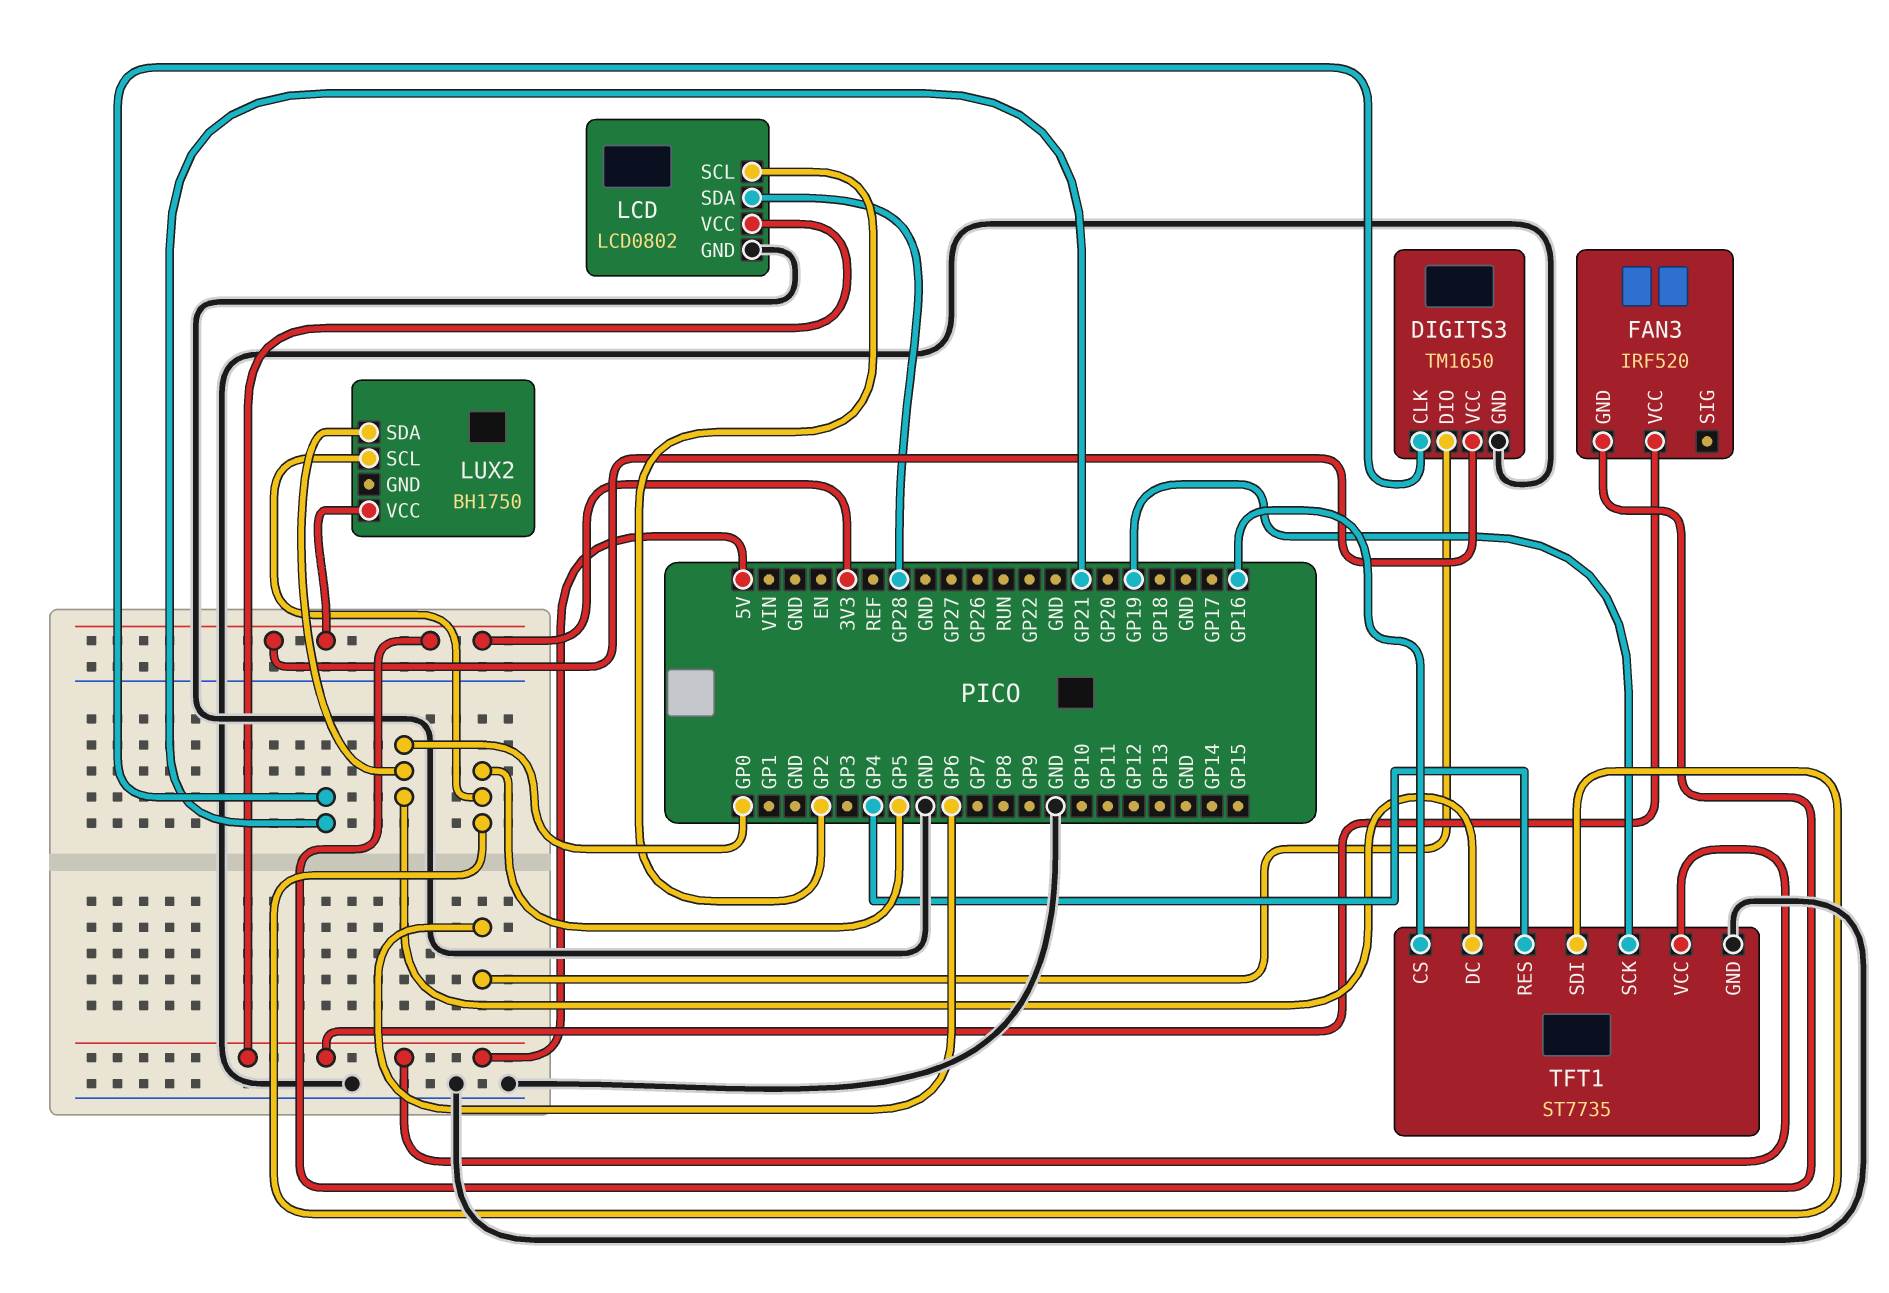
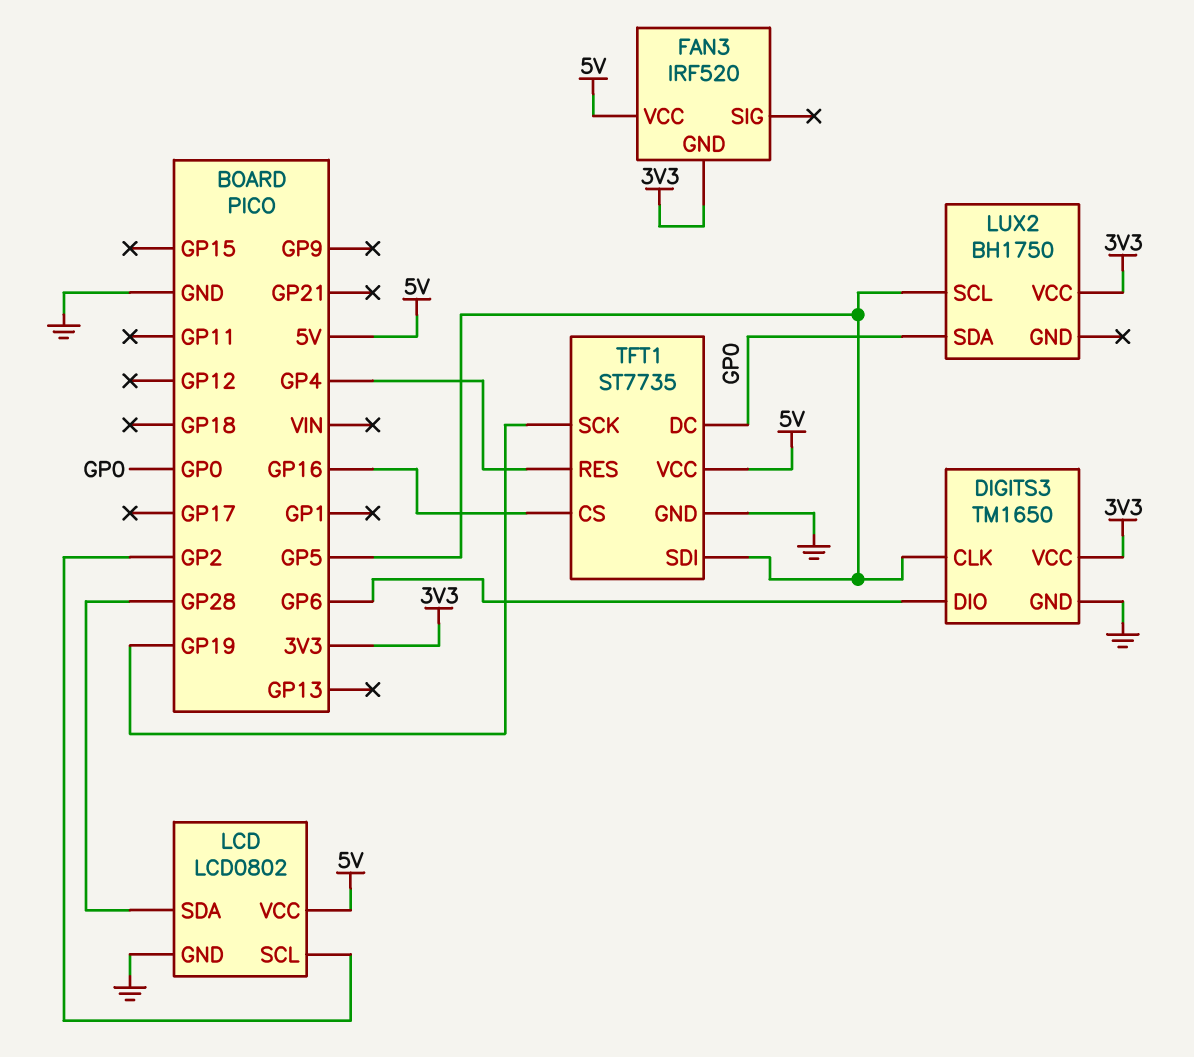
DIGITS3 pin CLK: GP21 -> GP5

